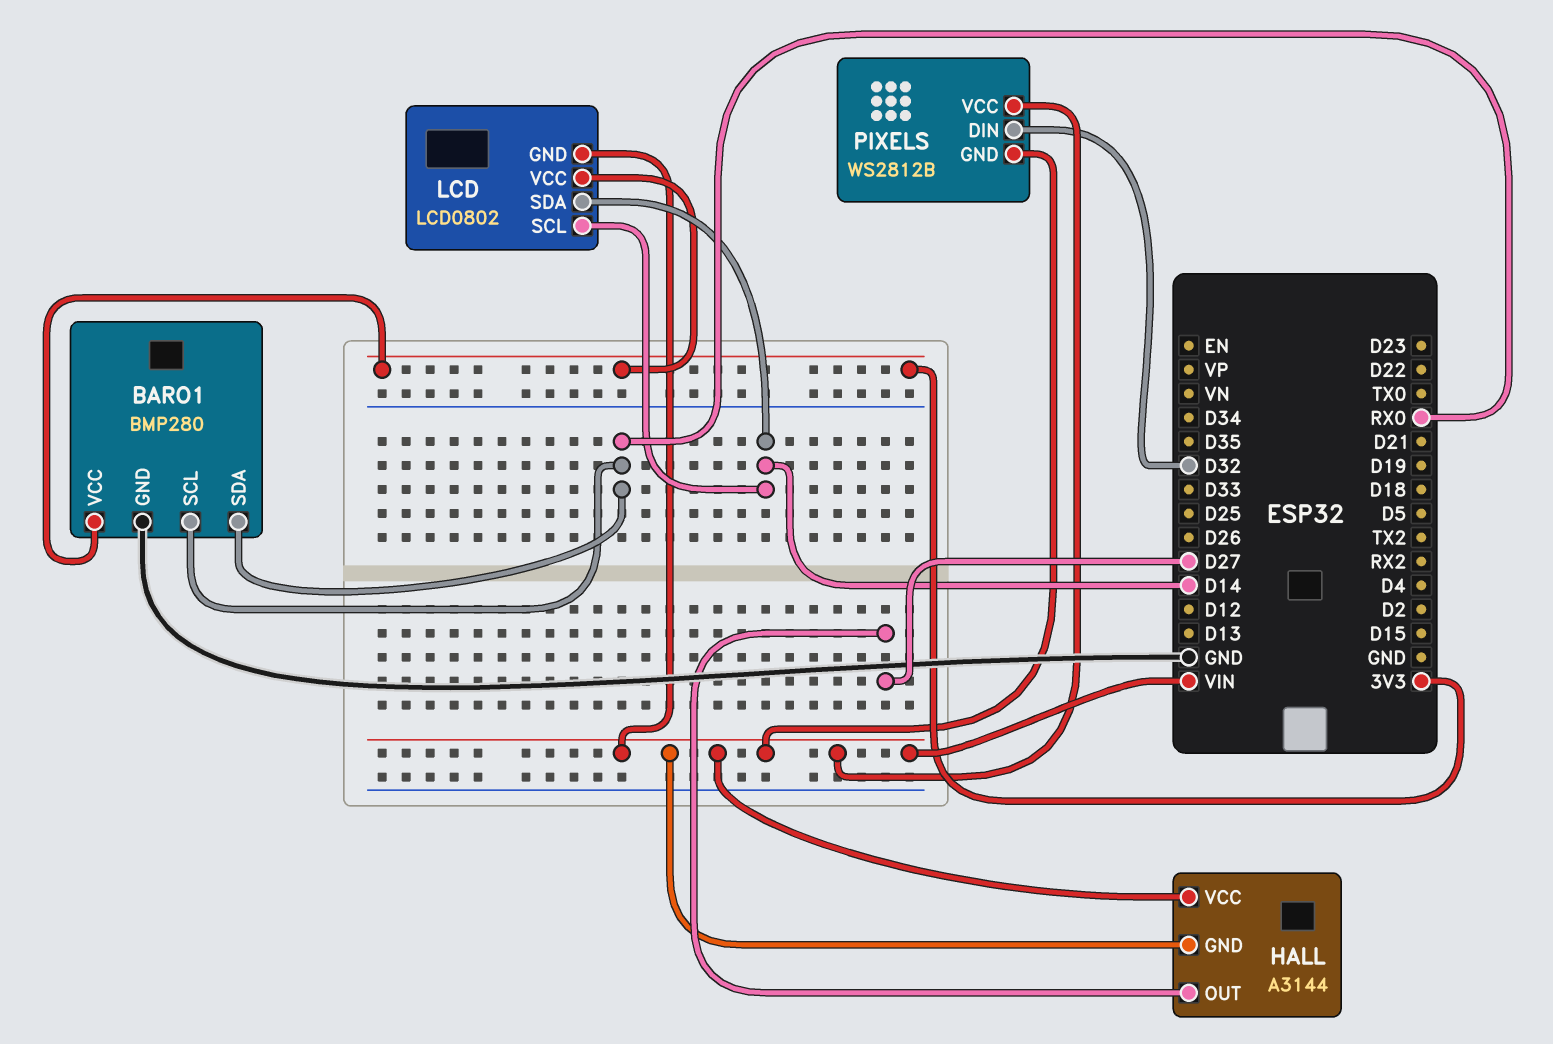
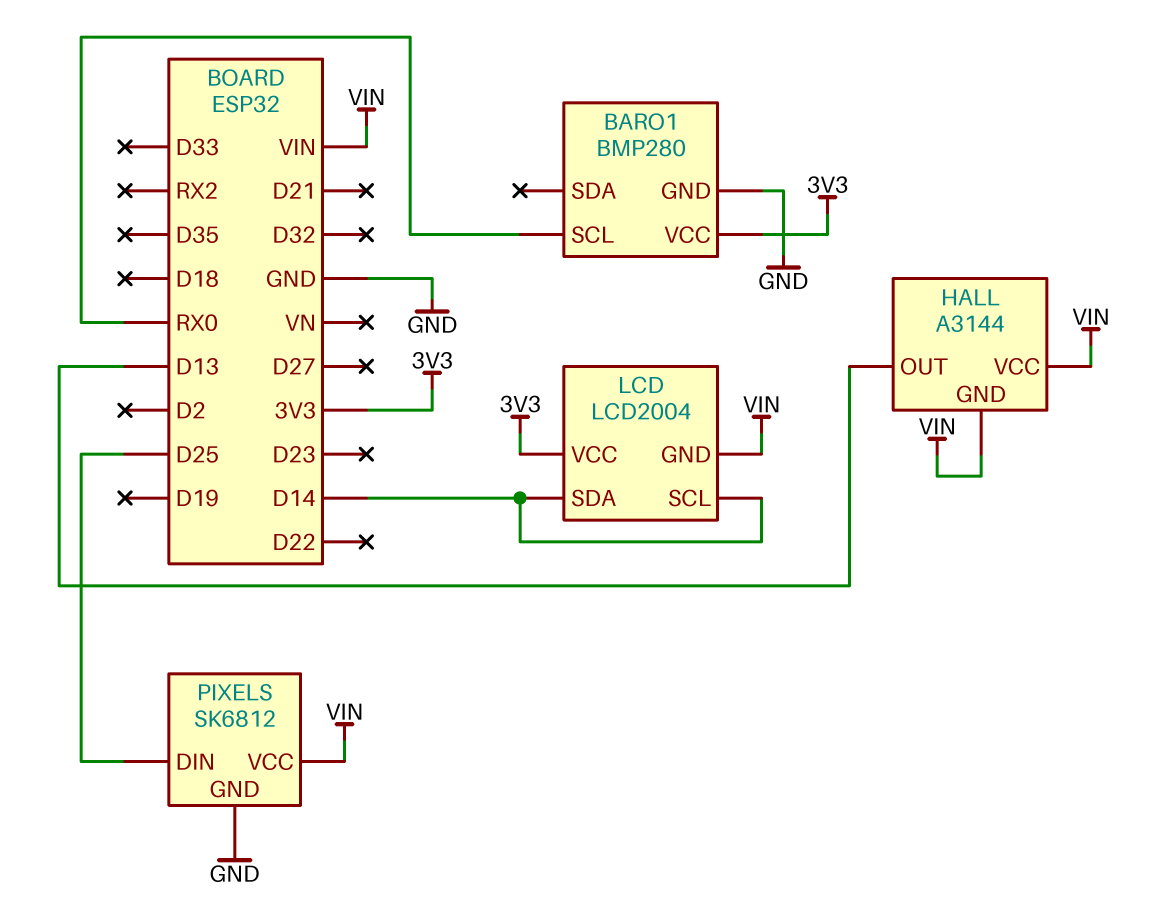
BARO1 pin SDA: RX0 -> none
HALL pin OUT: D27 -> D13
LCD: LCD0802 -> LCD2004
PIXELS: WS2812B -> SK6812
PIXELS pin DIN: D32 -> D25
PIXELS pin GND: VIN -> GND

